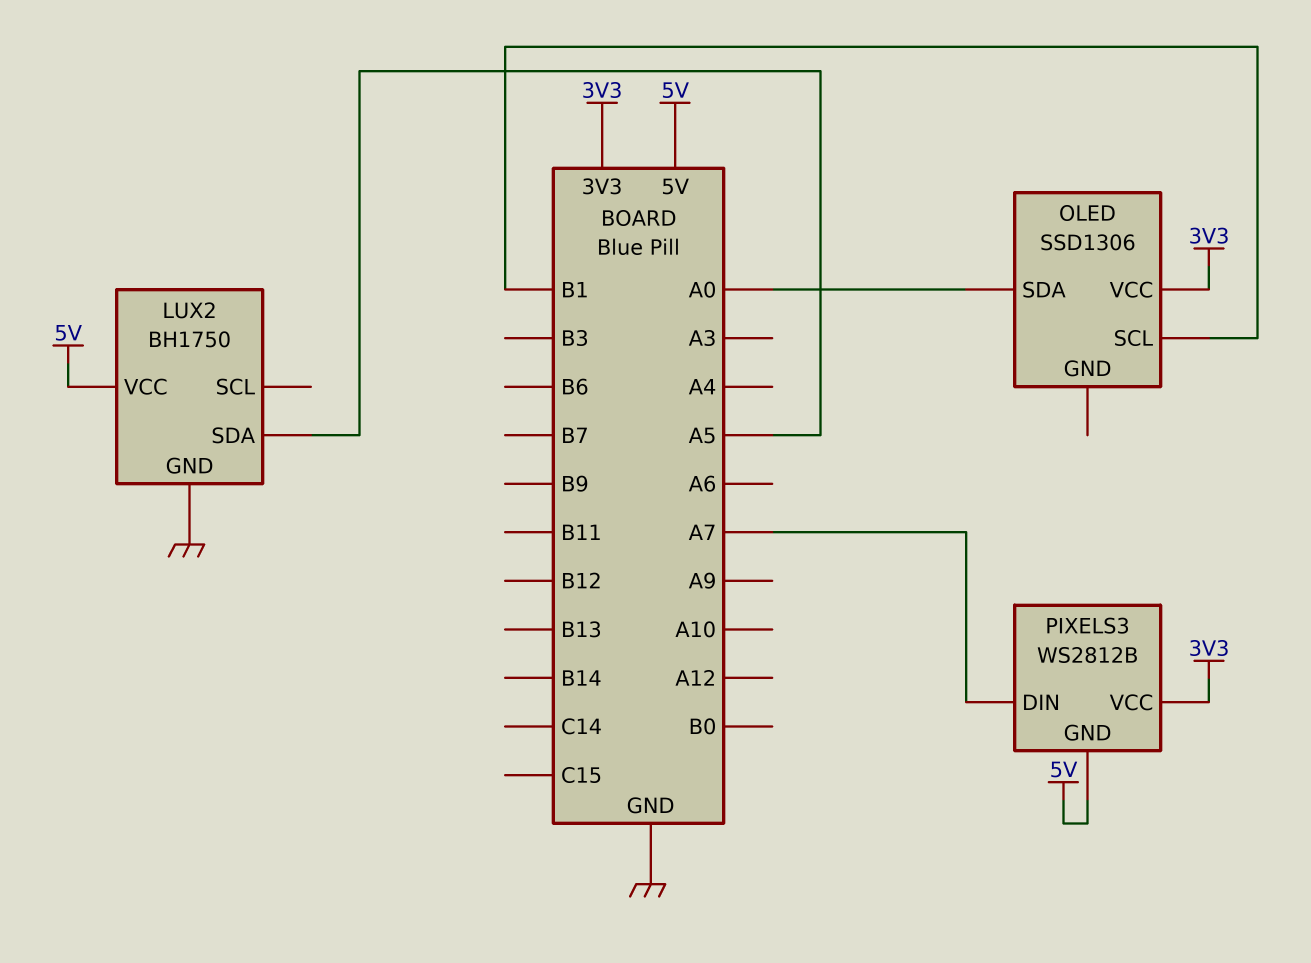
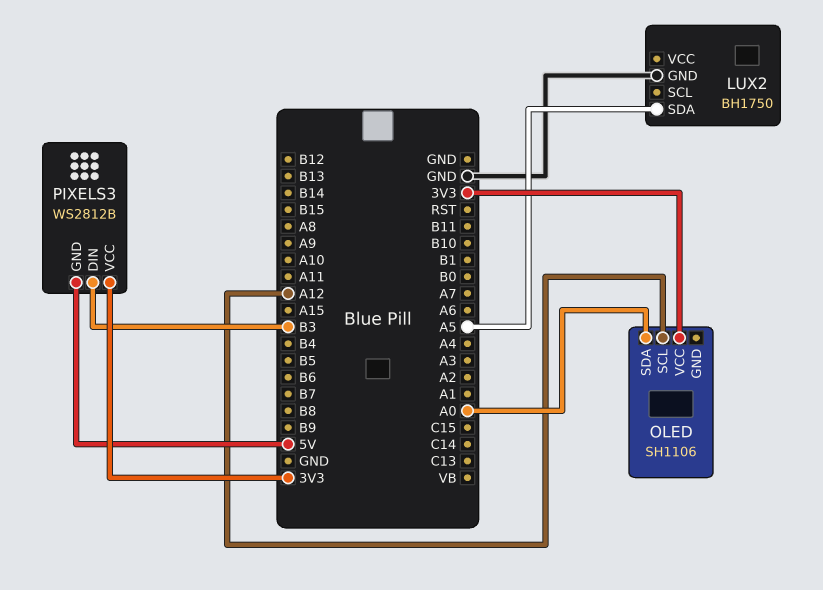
LUX2 pin VCC: 5V -> none
OLED: SSD1306 -> SH1106
OLED pin SCL: B1 -> A12
PIXELS3 pin DIN: A7 -> B3

